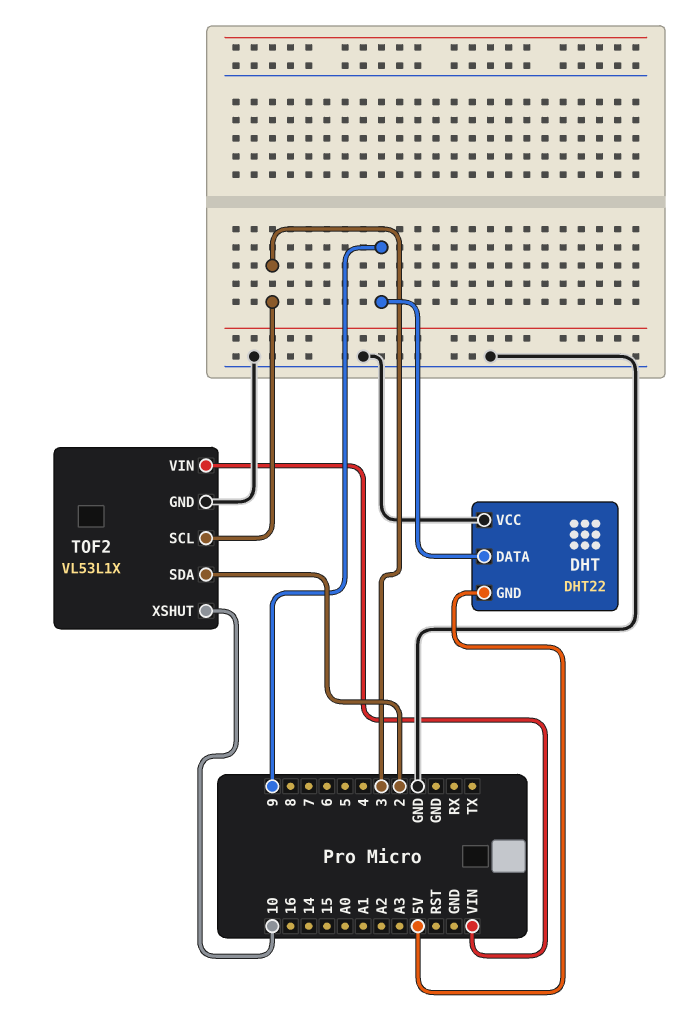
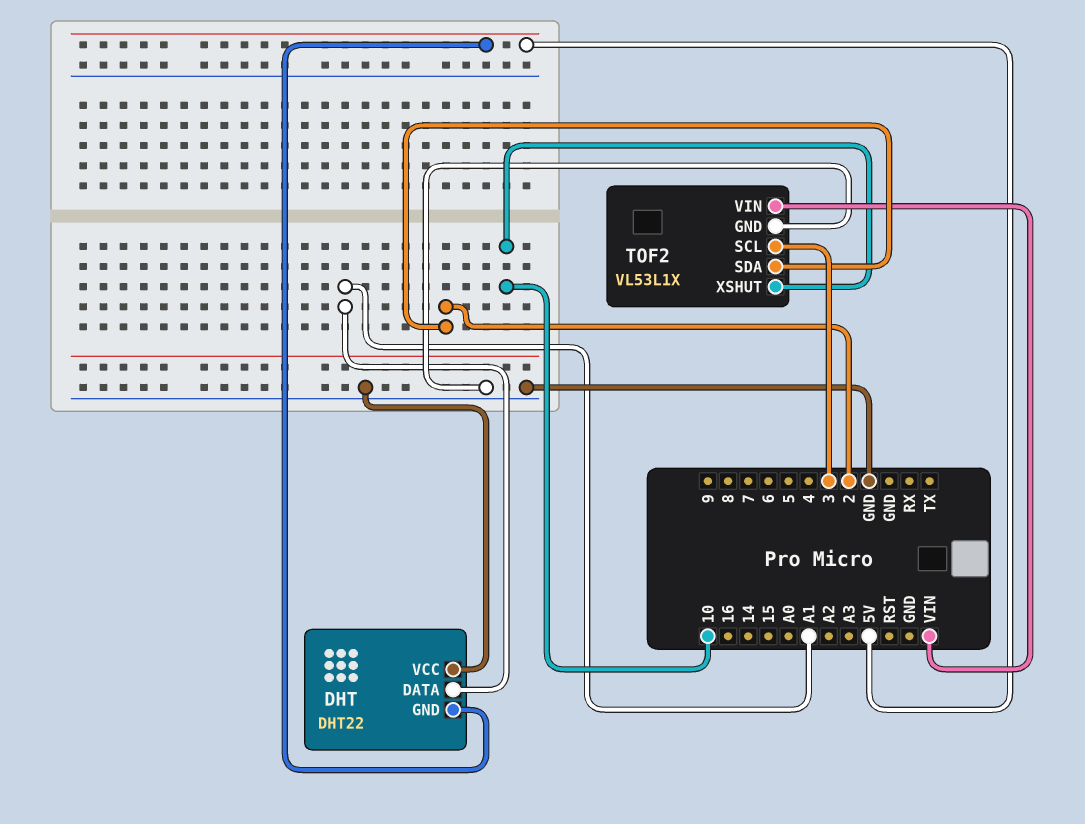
DHT pin DATA: 9 -> A1

